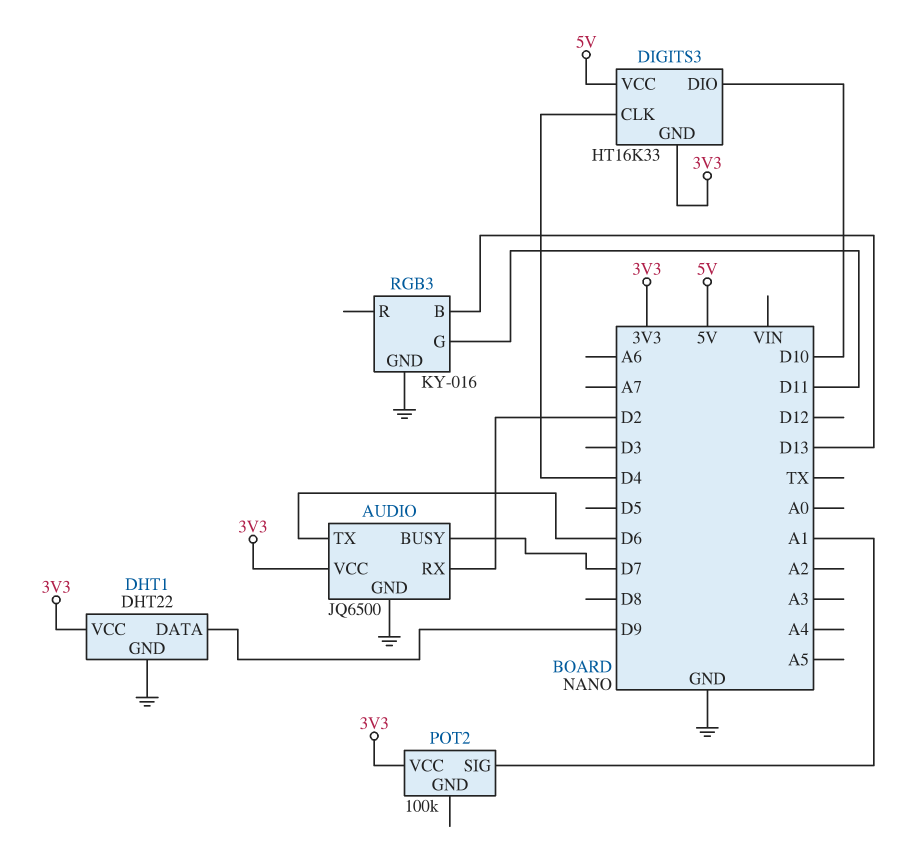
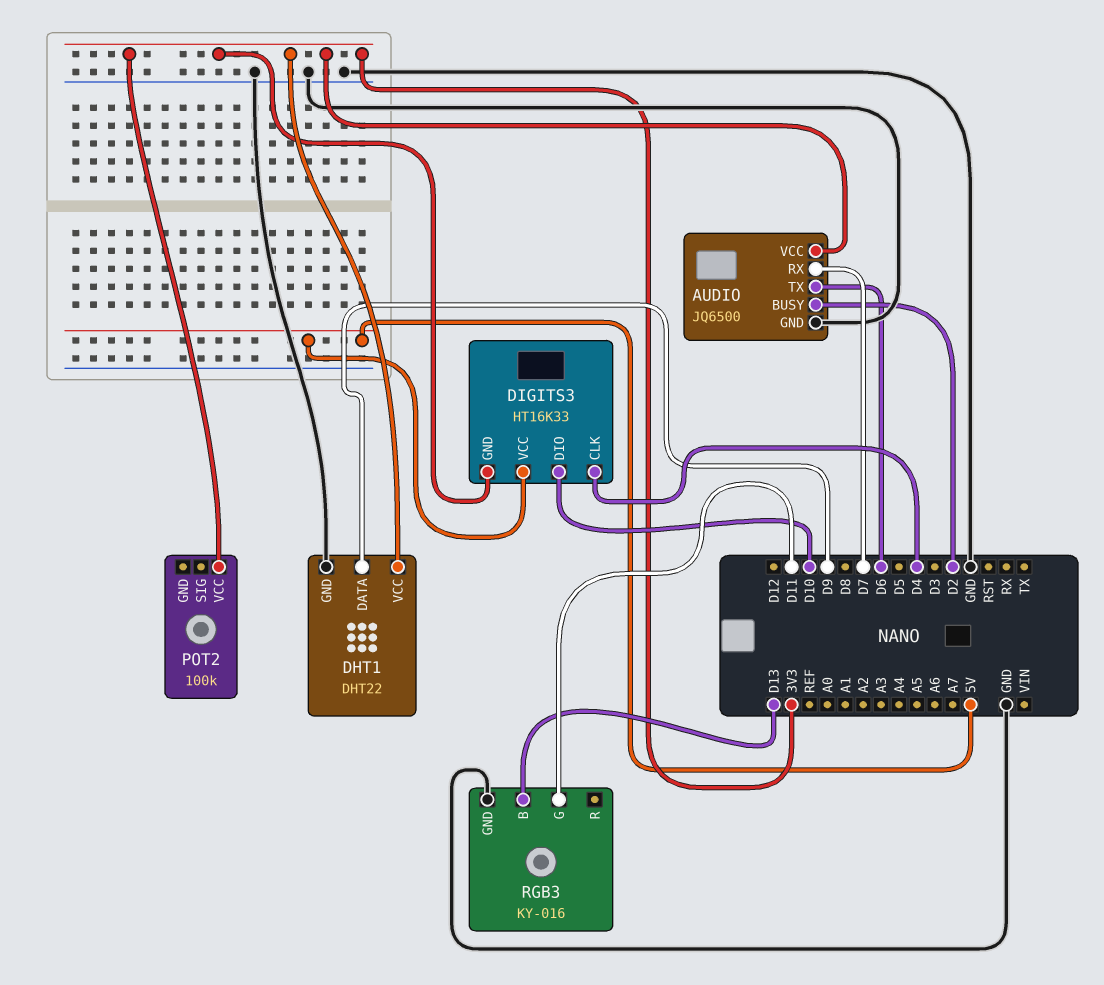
AUDIO pin BUSY: D7 -> D2
AUDIO pin RX: D2 -> D7
POT2 pin SIG: A1 -> none

